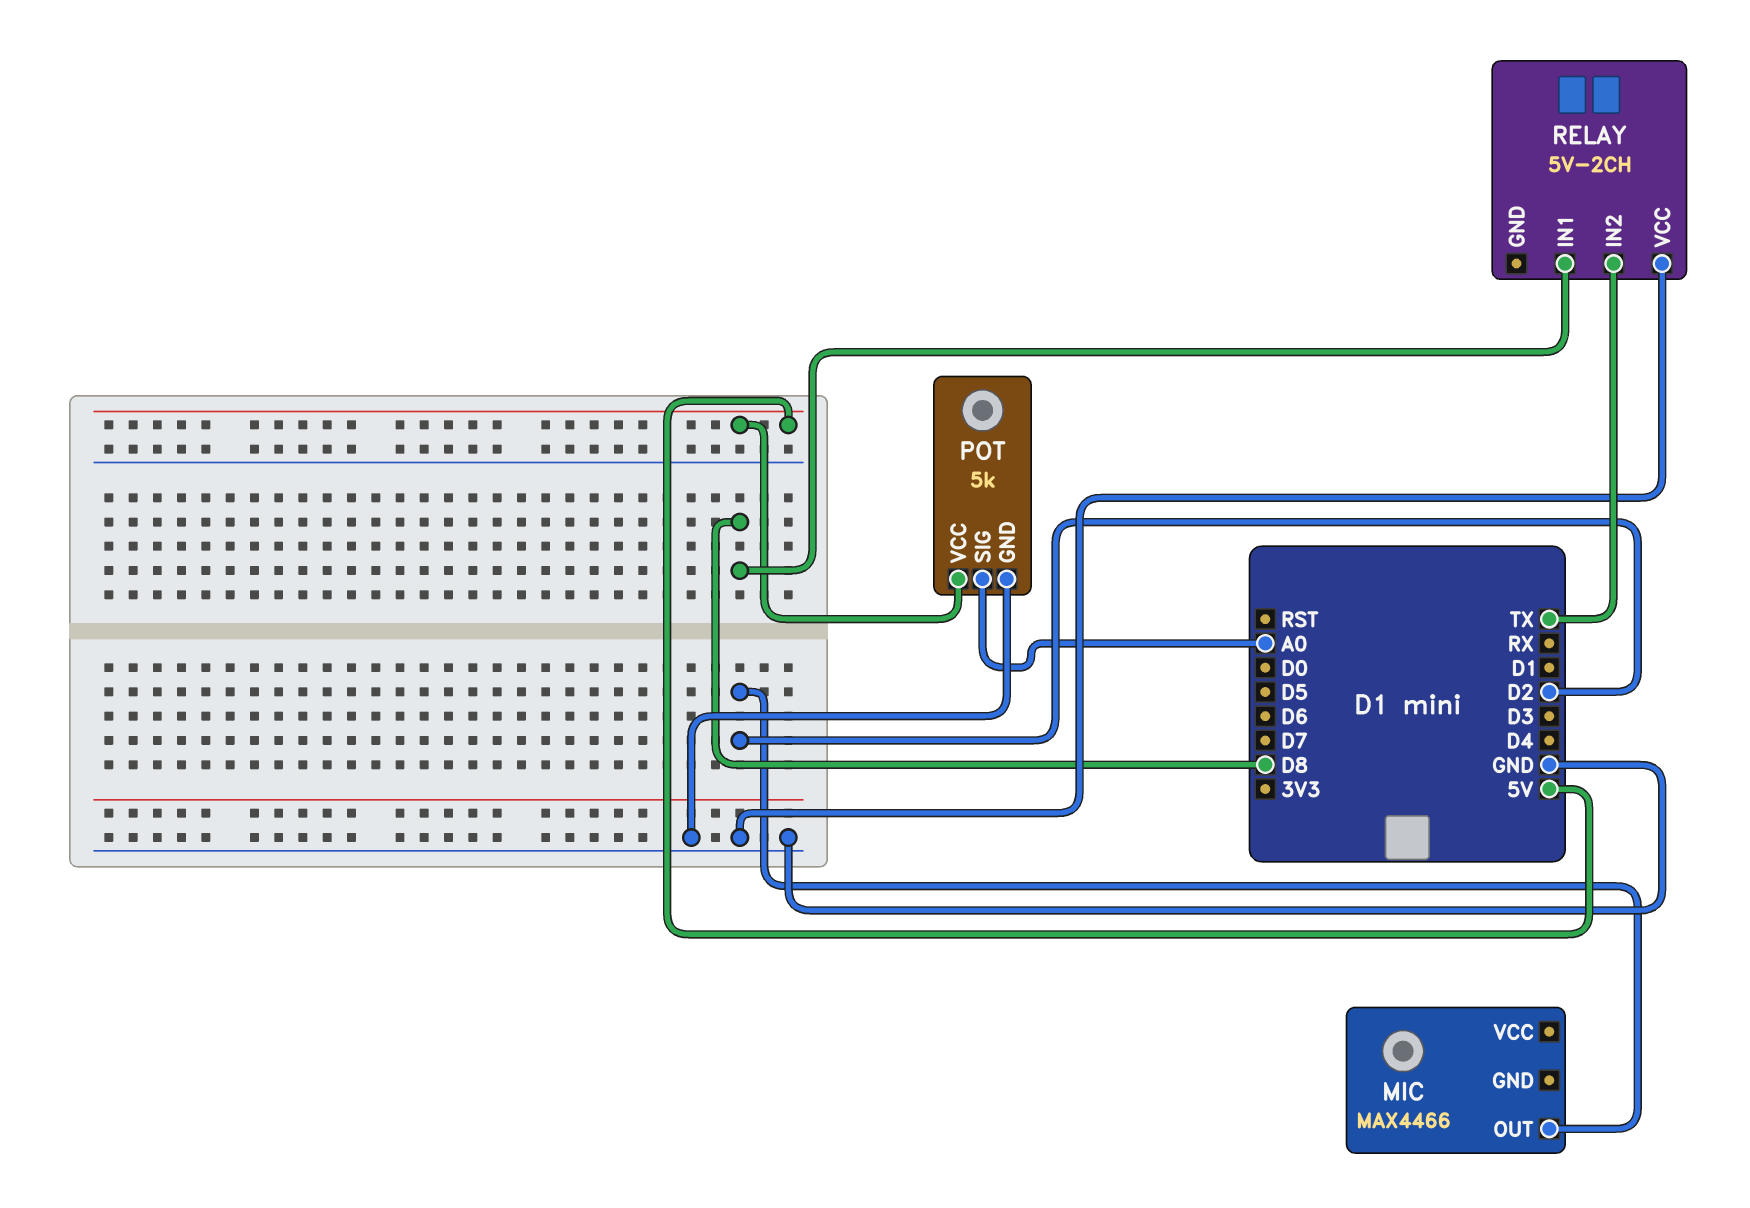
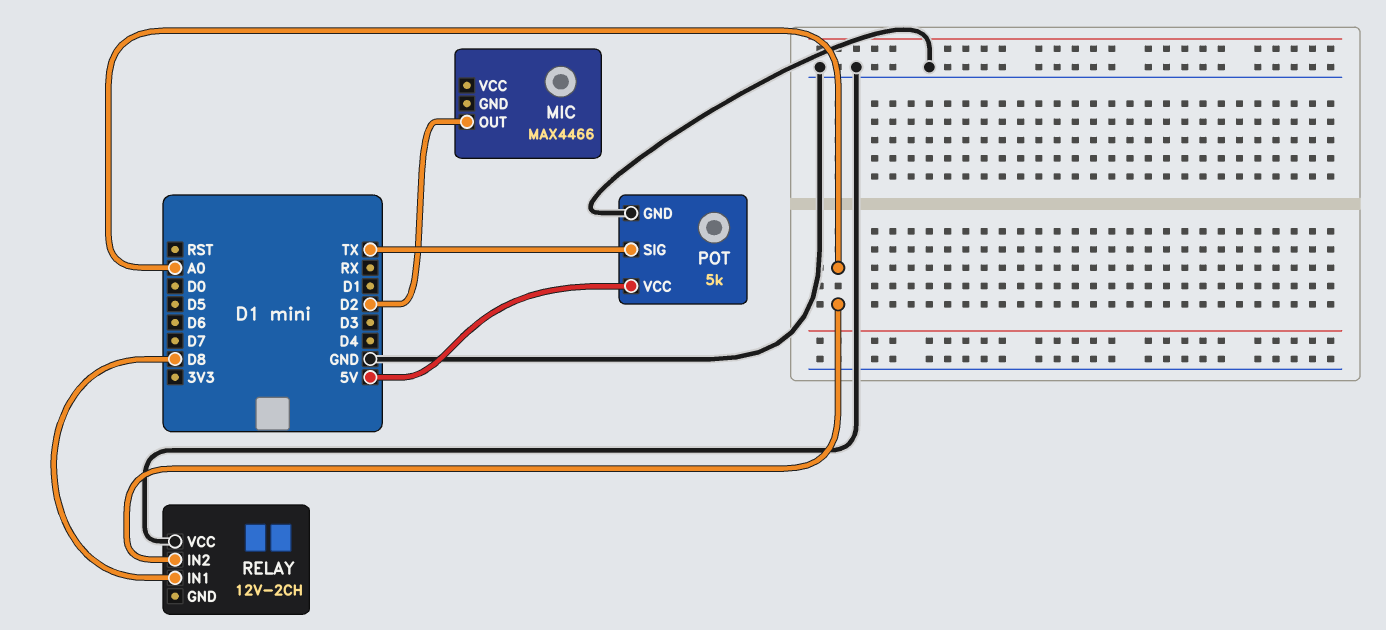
POT pin SIG: A0 -> TX
RELAY: 5V-2CH -> 12V-2CH
RELAY pin IN2: TX -> A0

